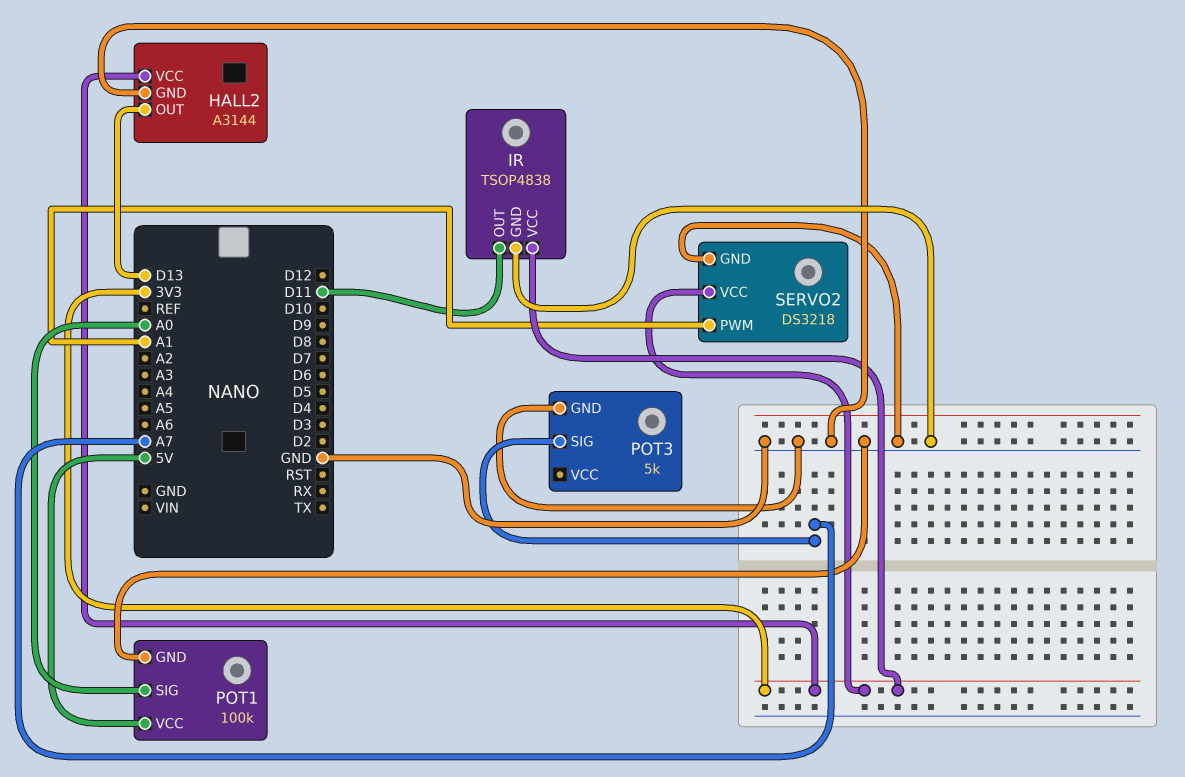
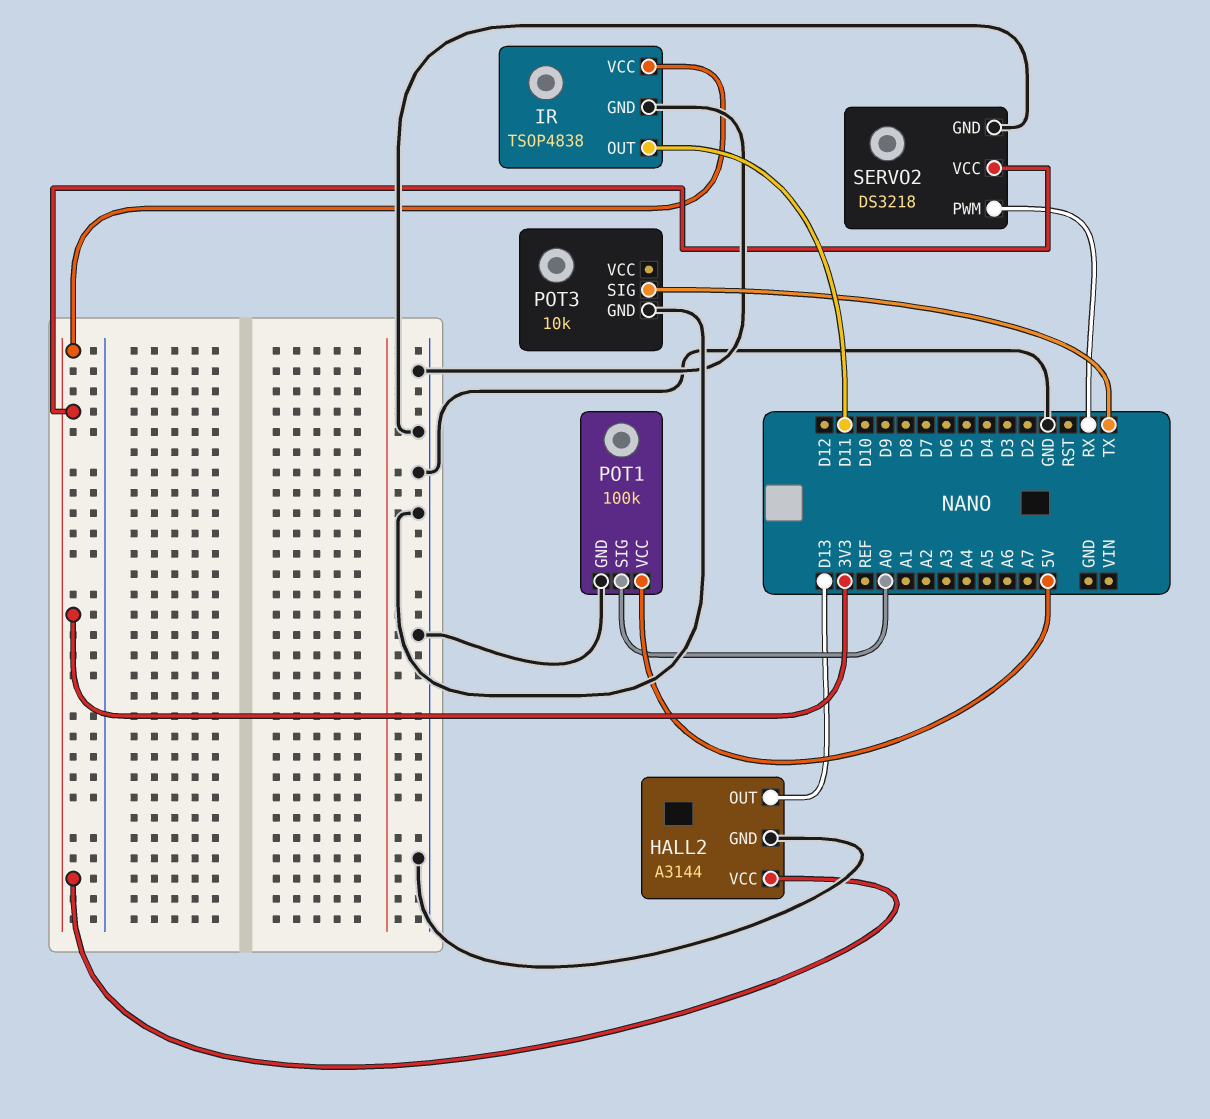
POT3: 5k -> 10k
POT3 pin SIG: A7 -> TX
SERVO2 pin PWM: A1 -> RX

